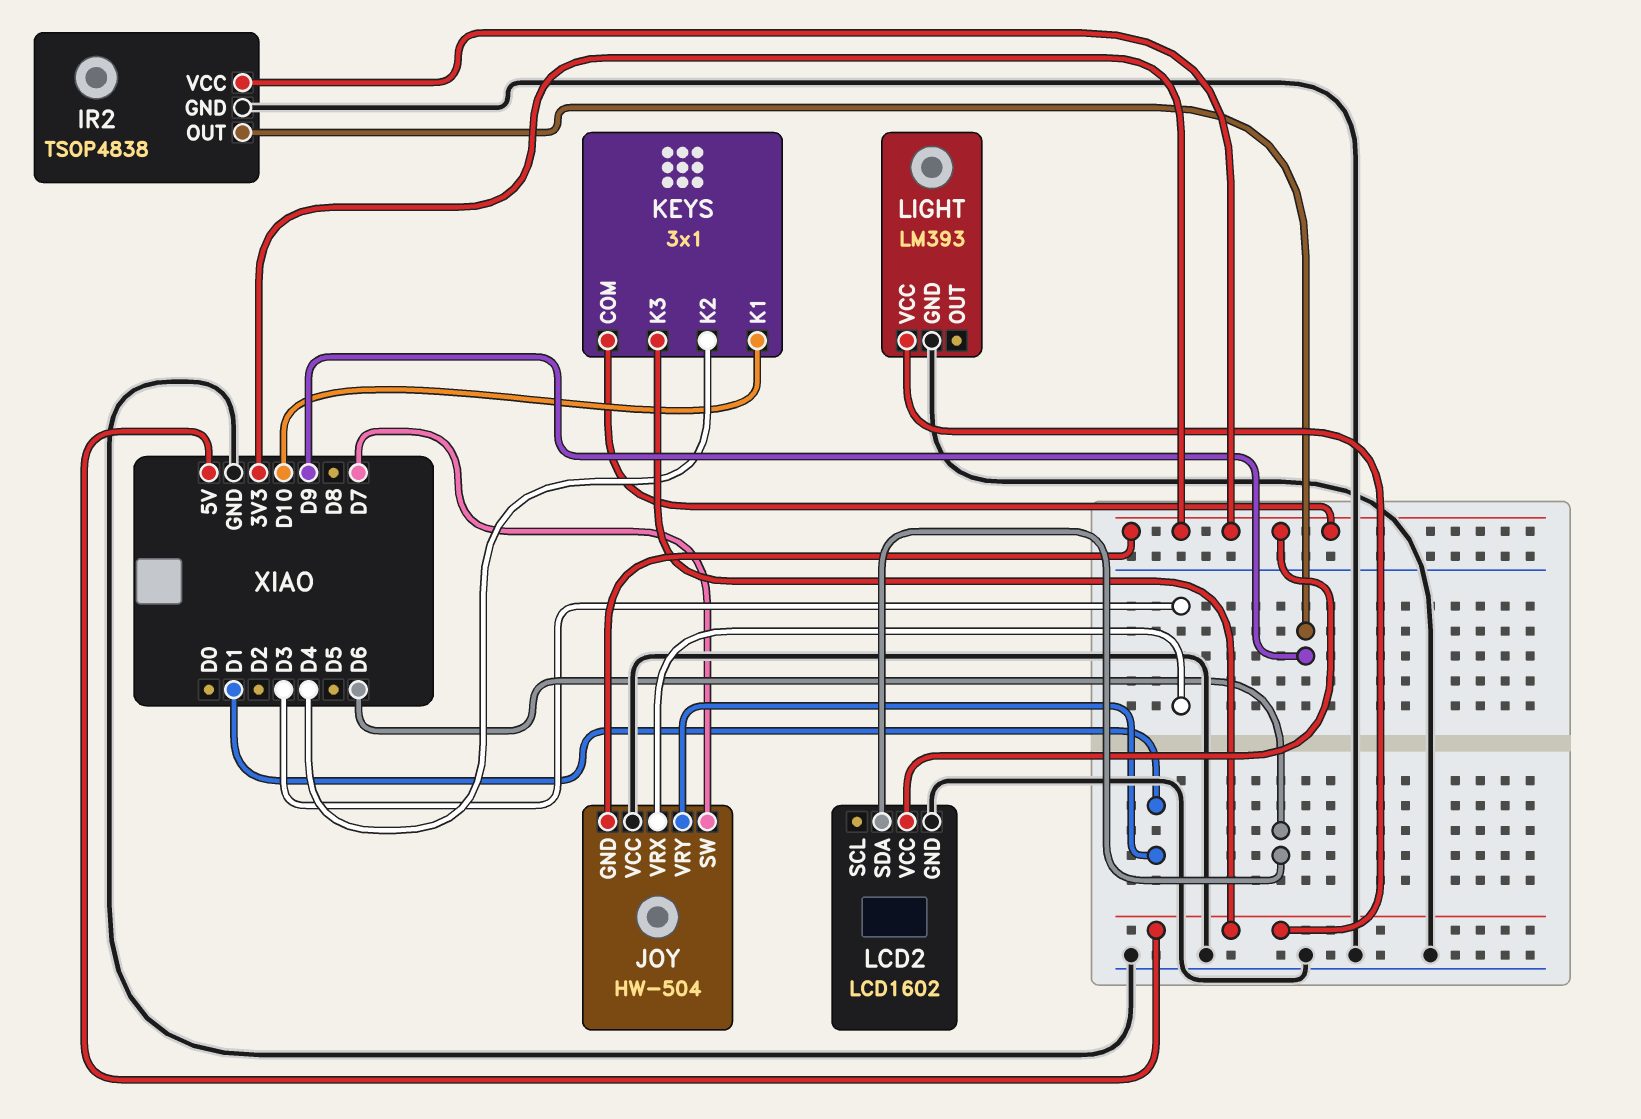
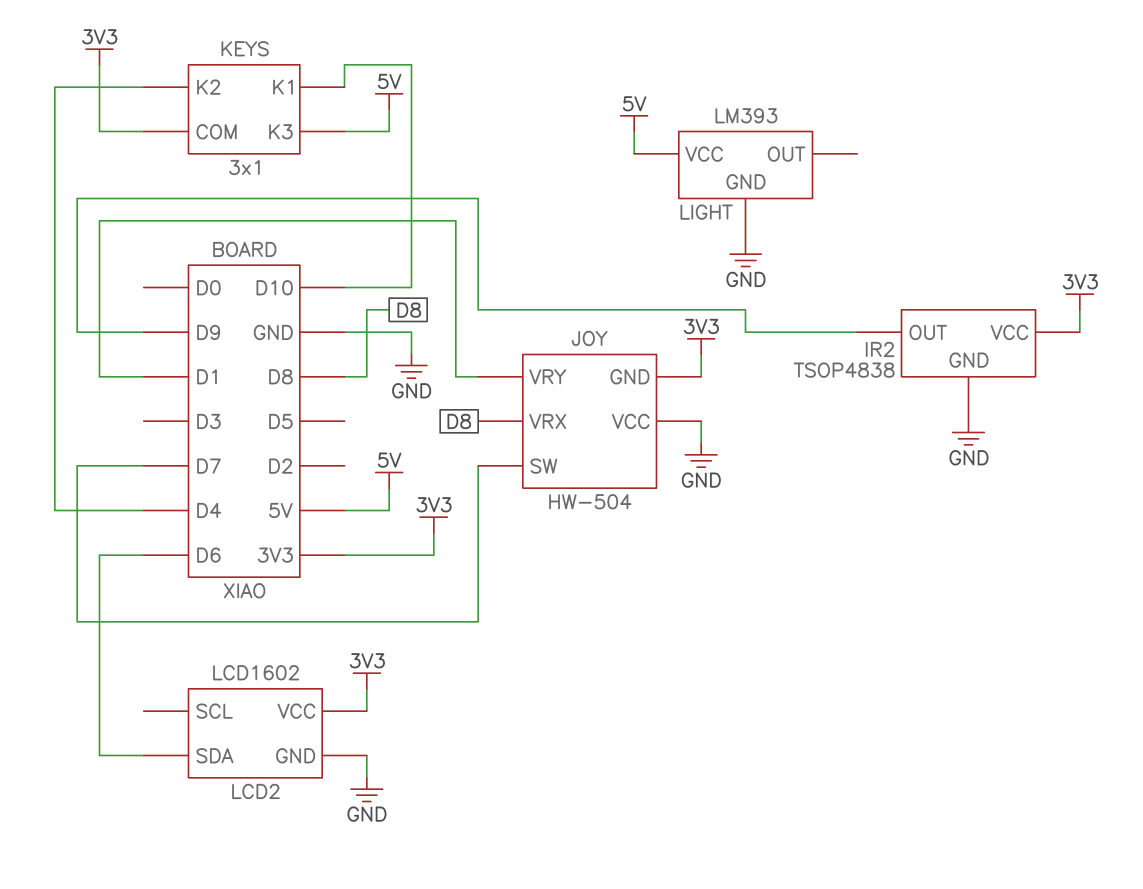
JOY pin VRX: D3 -> D8

